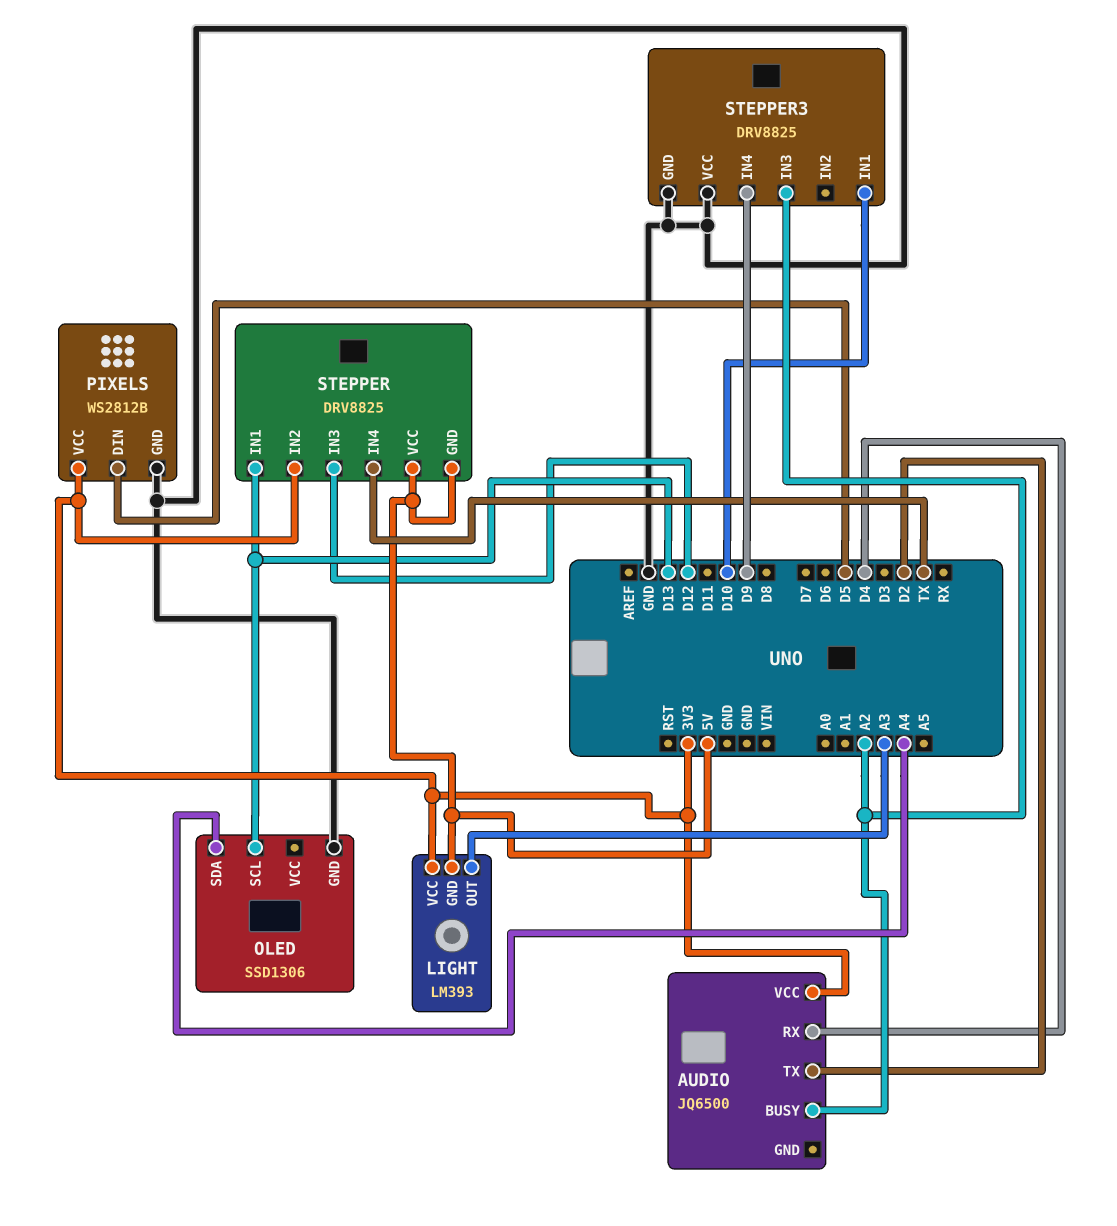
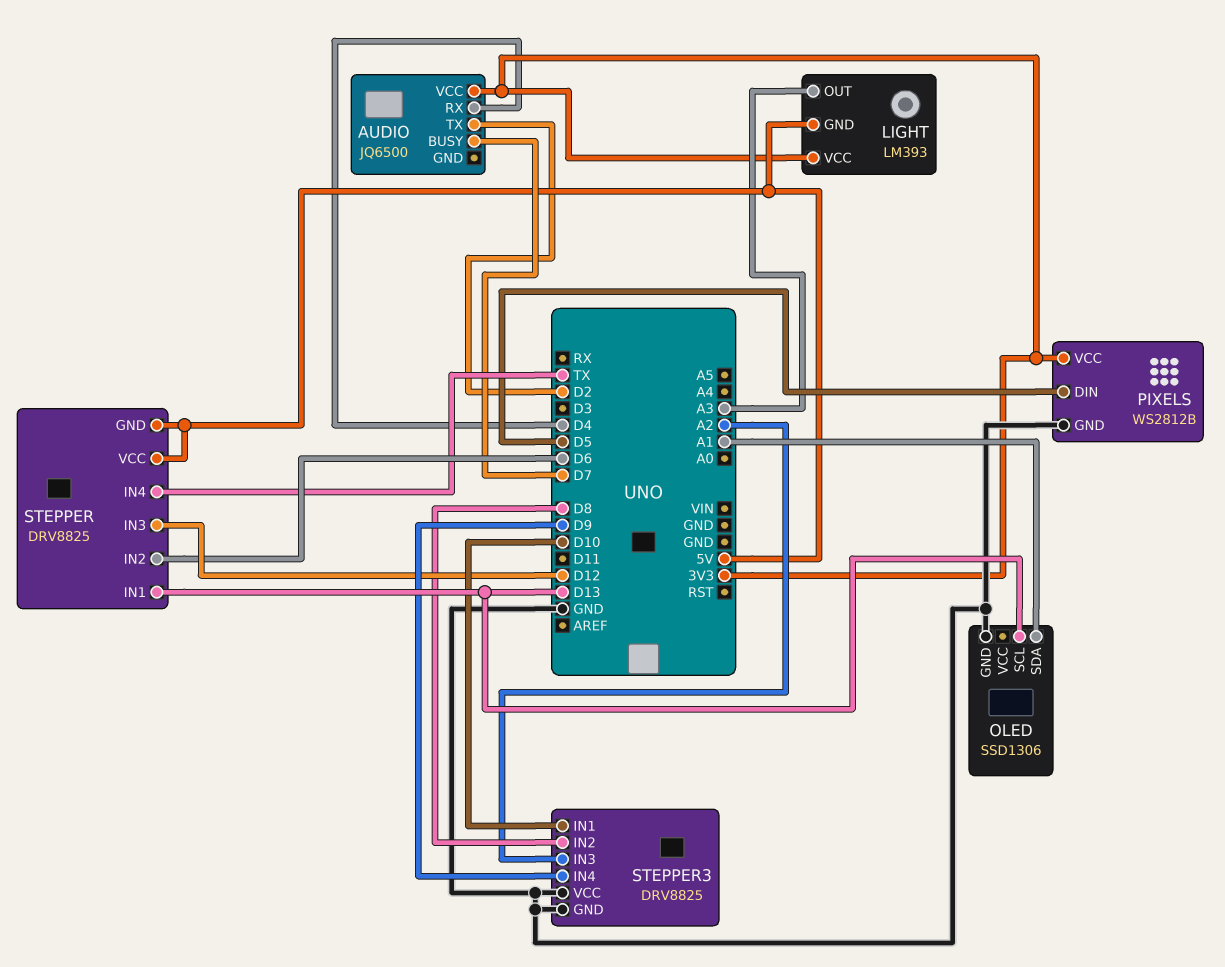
AUDIO pin BUSY: A2 -> D7
OLED pin SDA: A4 -> A1
STEPPER pin IN2: 3V3 -> D6
STEPPER3 pin IN2: none -> D8

